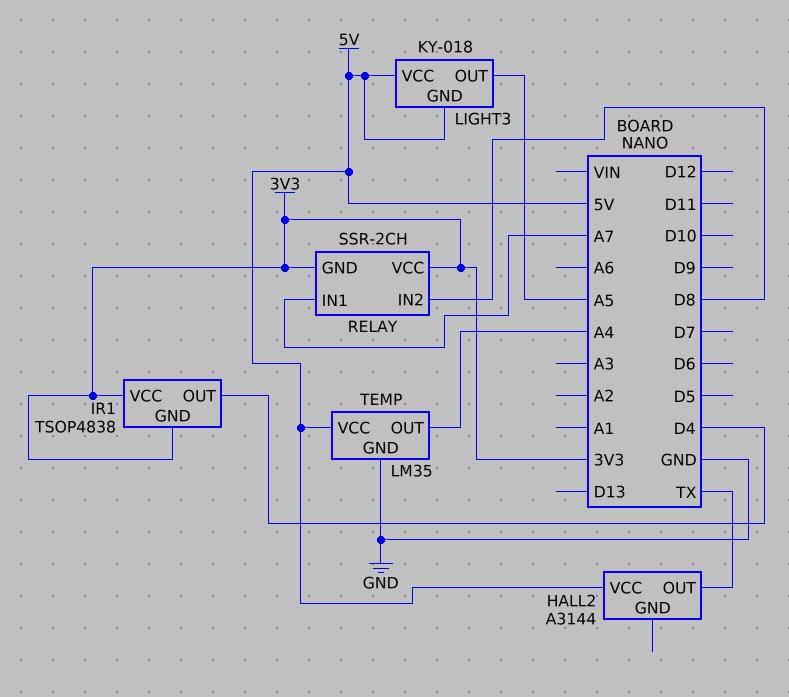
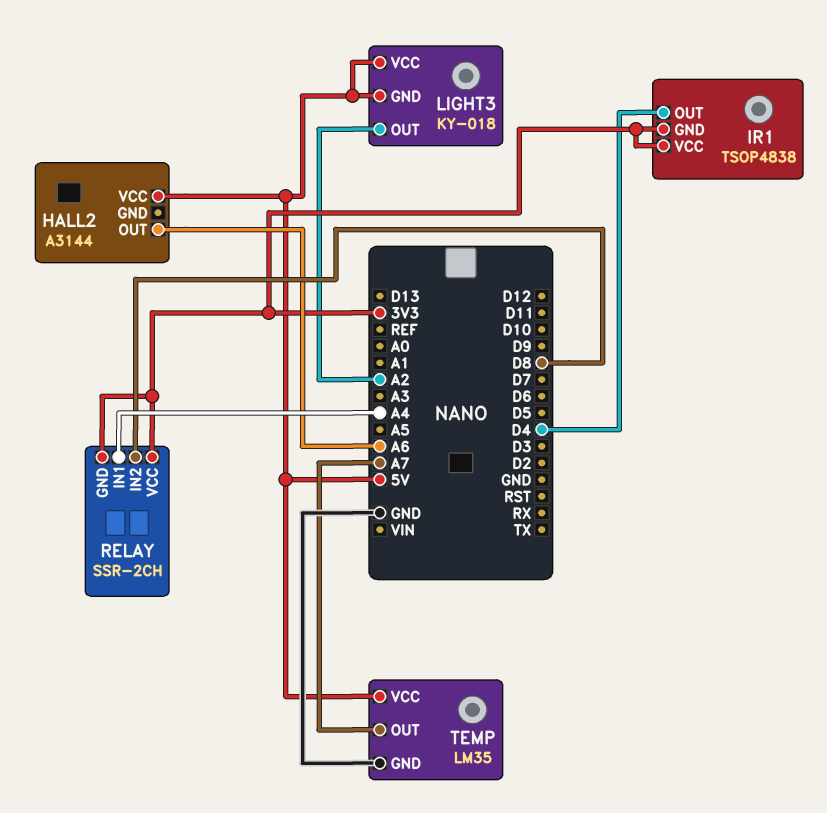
HALL2 pin OUT: TX -> A6
LIGHT3 pin OUT: A5 -> A2
RELAY pin IN1: A7 -> A4
TEMP pin OUT: A4 -> A7

